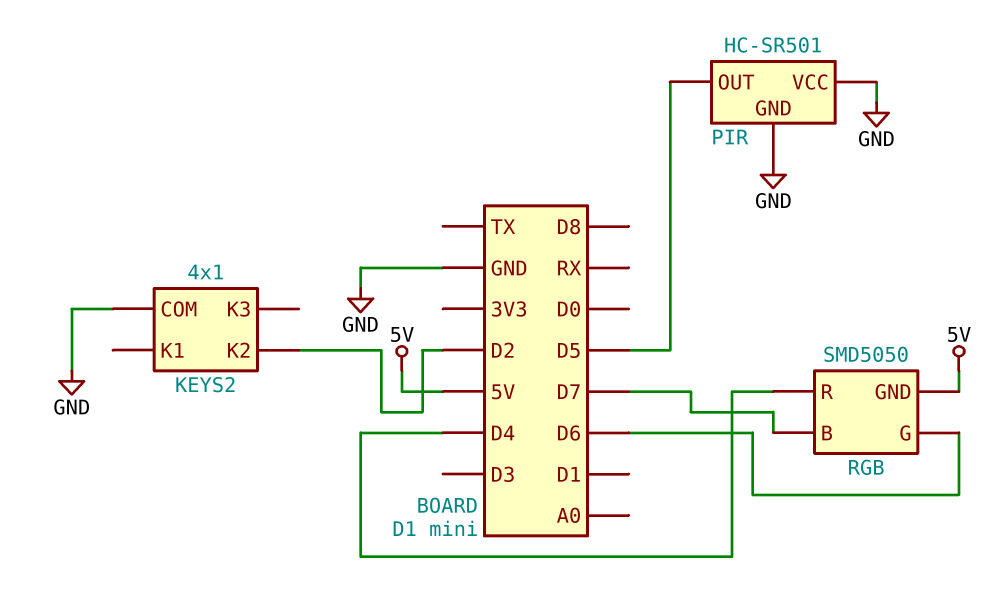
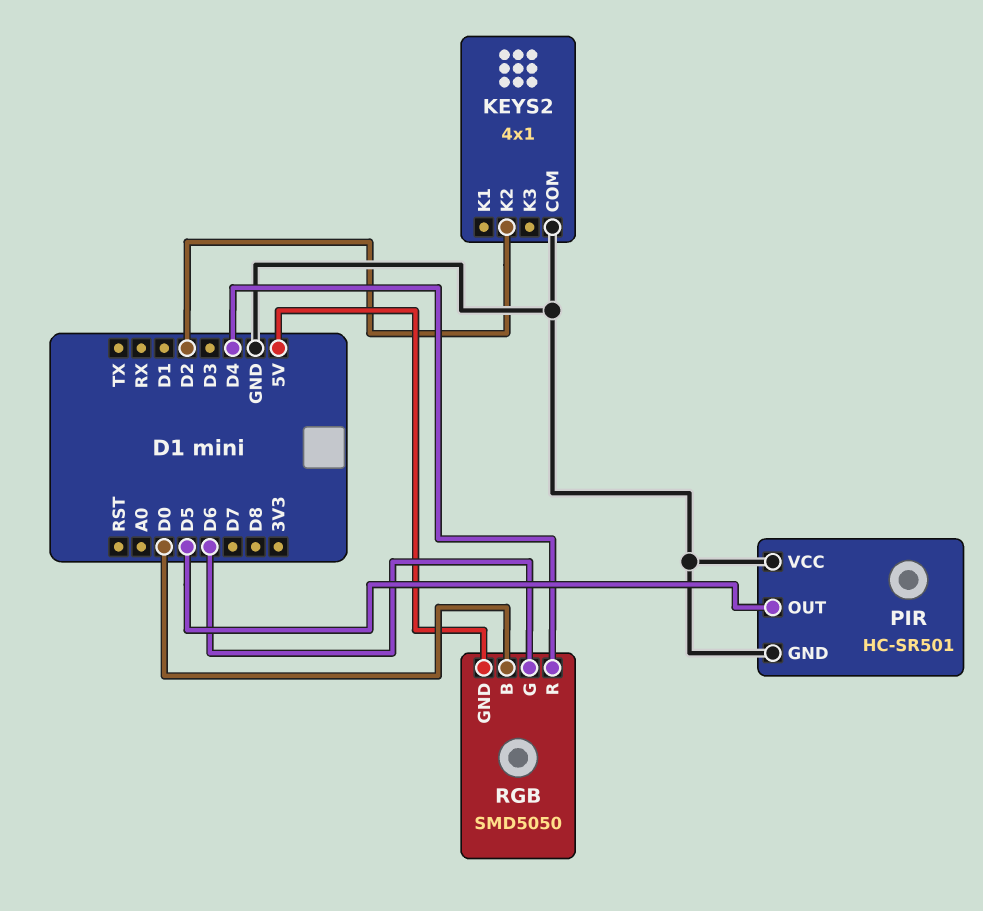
RGB pin B: D7 -> D0

